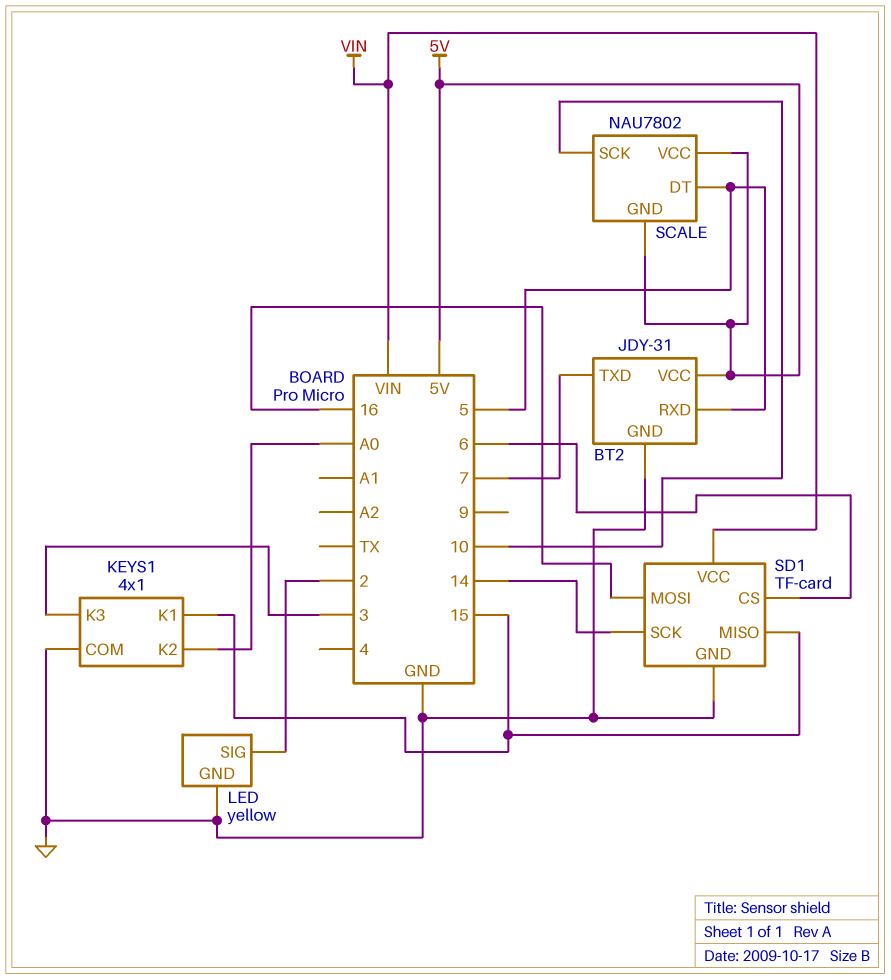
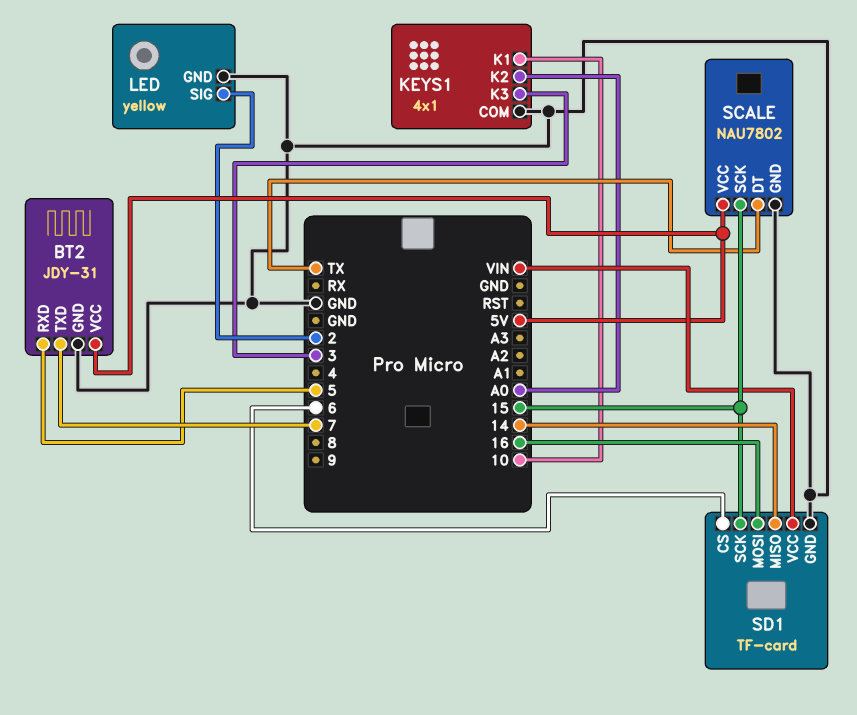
KEYS1 pin K1: 15 -> 10
SCALE pin DT: 5 -> TX
SCALE pin GND: 5V -> GND
SCALE pin SCK: 10 -> 15
SD1 pin MISO: 15 -> 14
SD1 pin SCK: 14 -> 15

